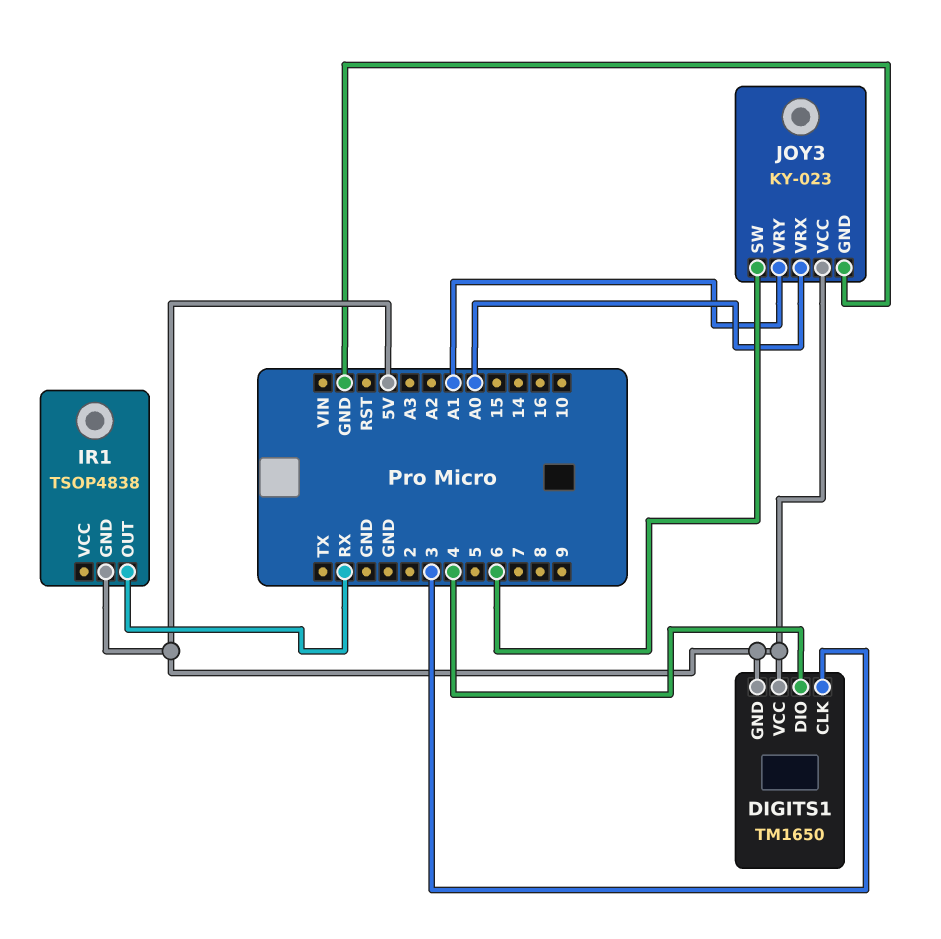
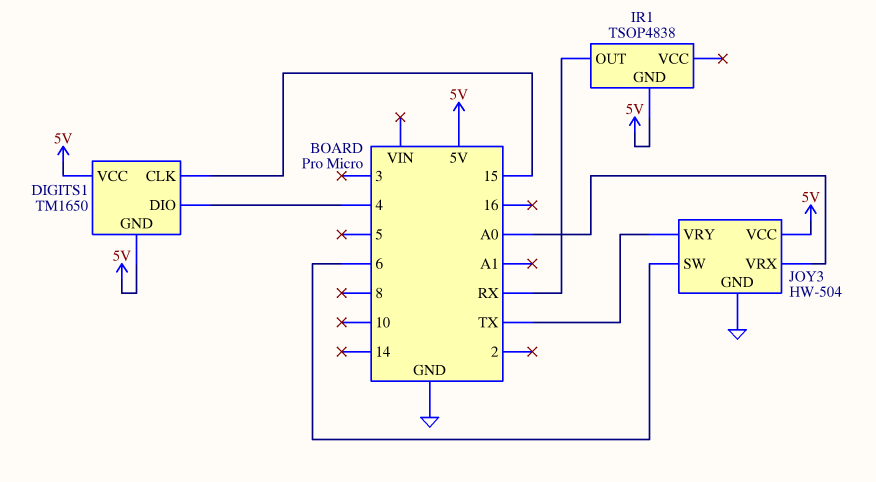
DIGITS1 pin CLK: 3 -> 15
JOY3: KY-023 -> HW-504
JOY3 pin VRY: A1 -> TX

